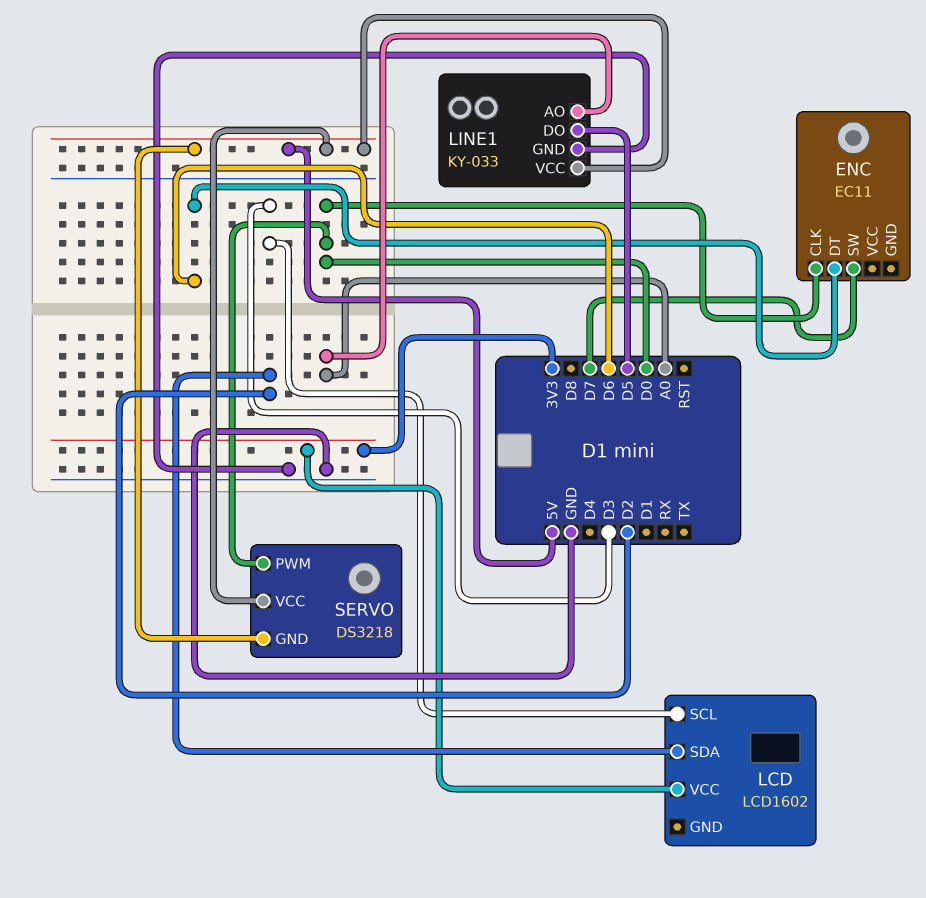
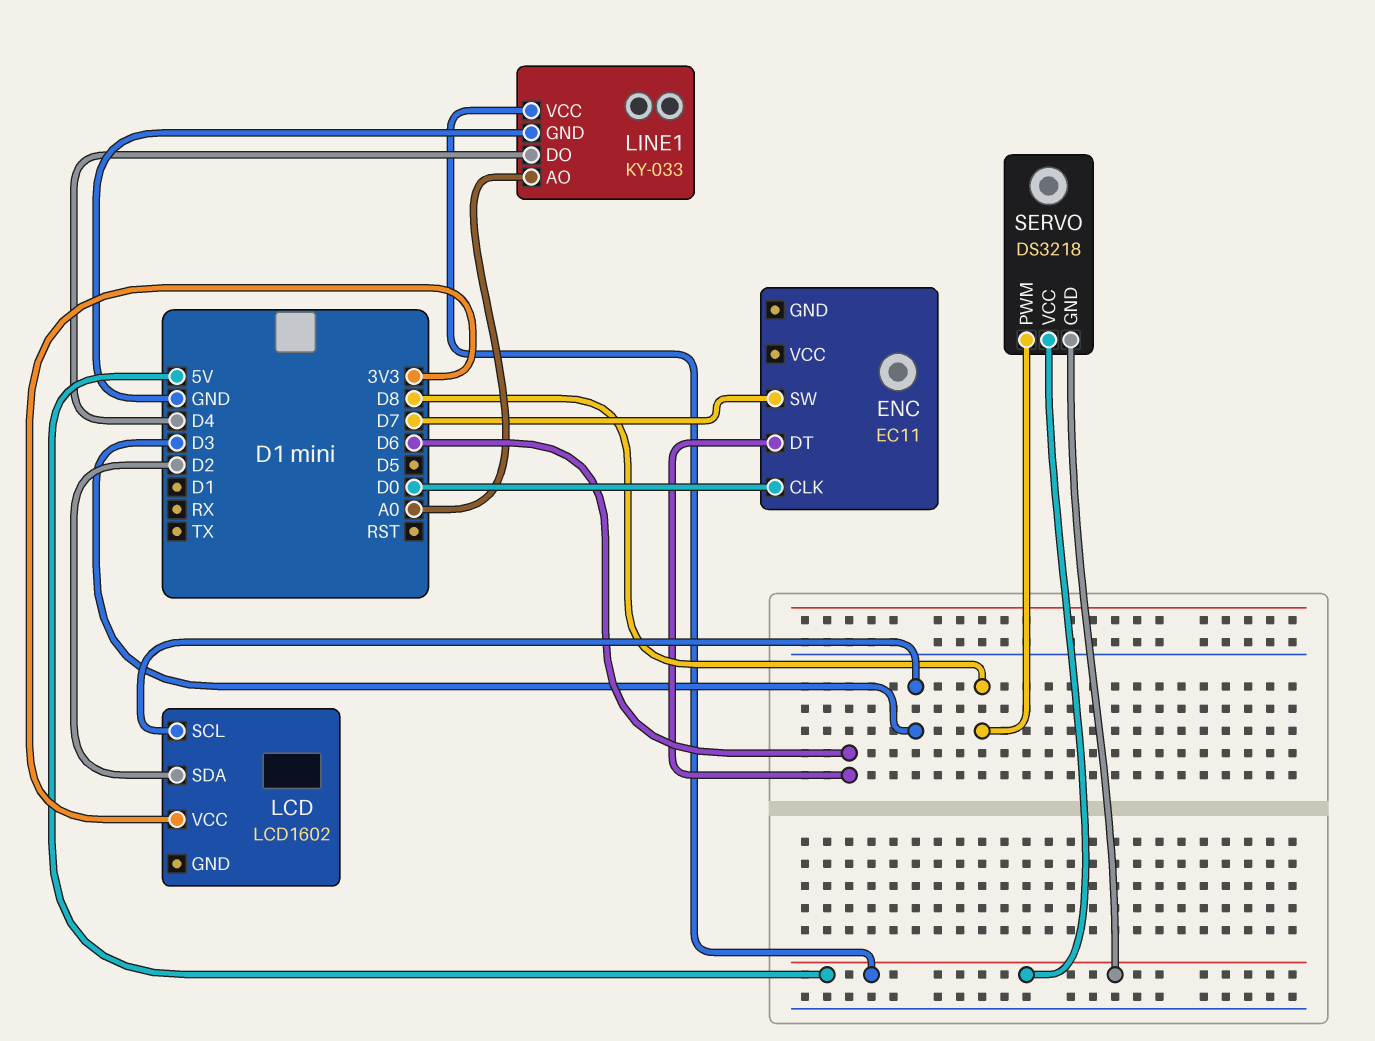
LINE1 pin DO: D5 -> D4
SERVO pin PWM: D0 -> D8

